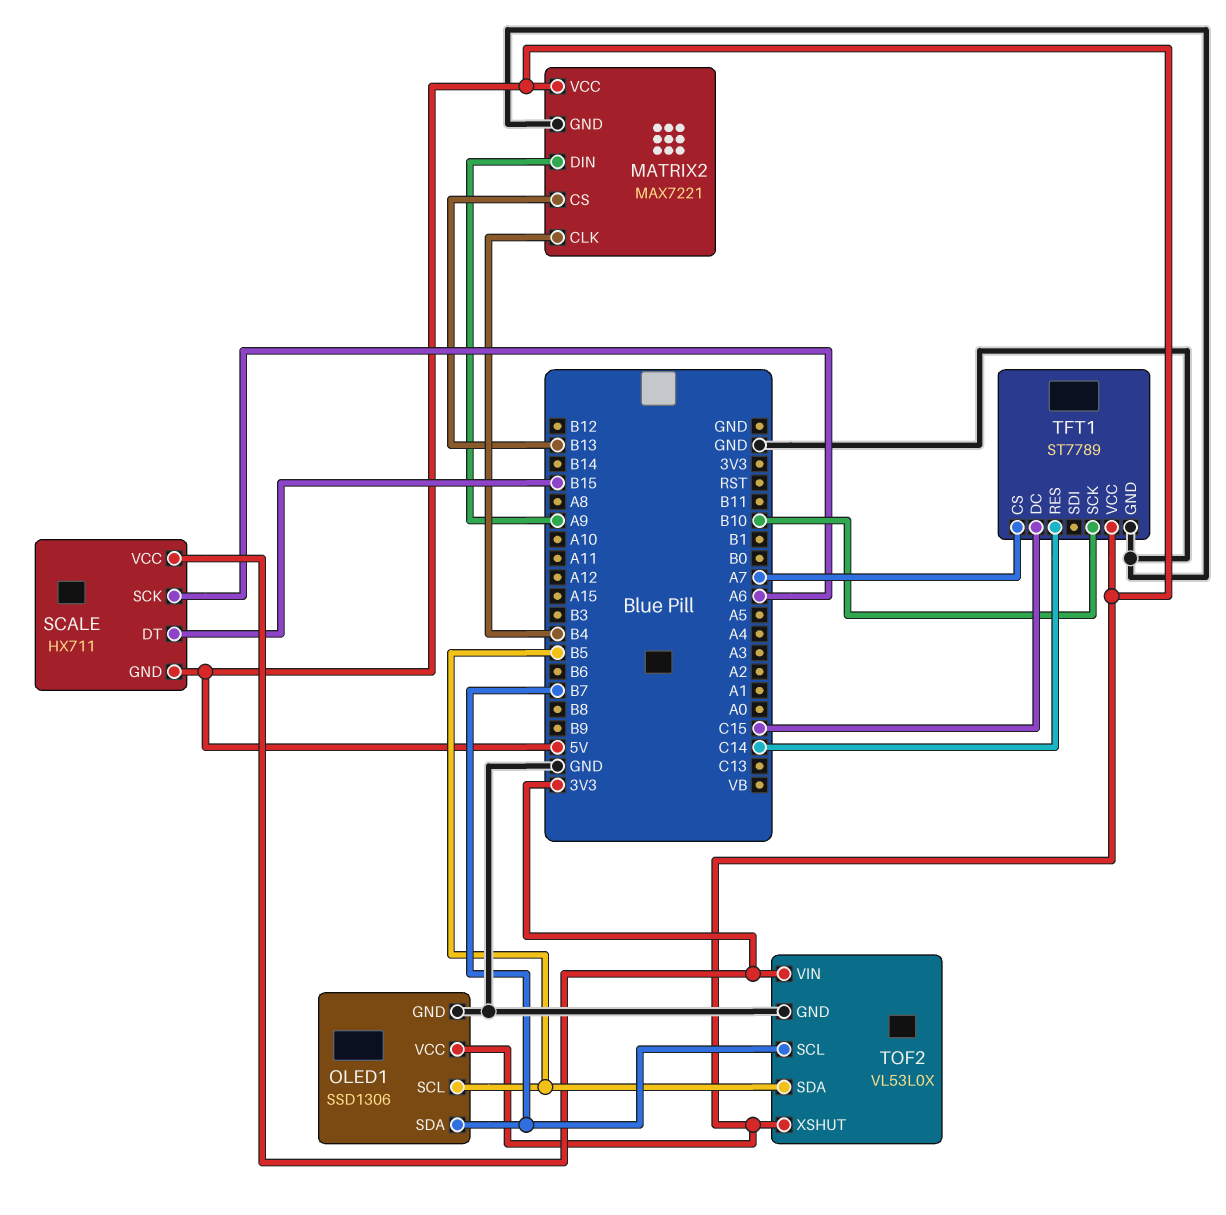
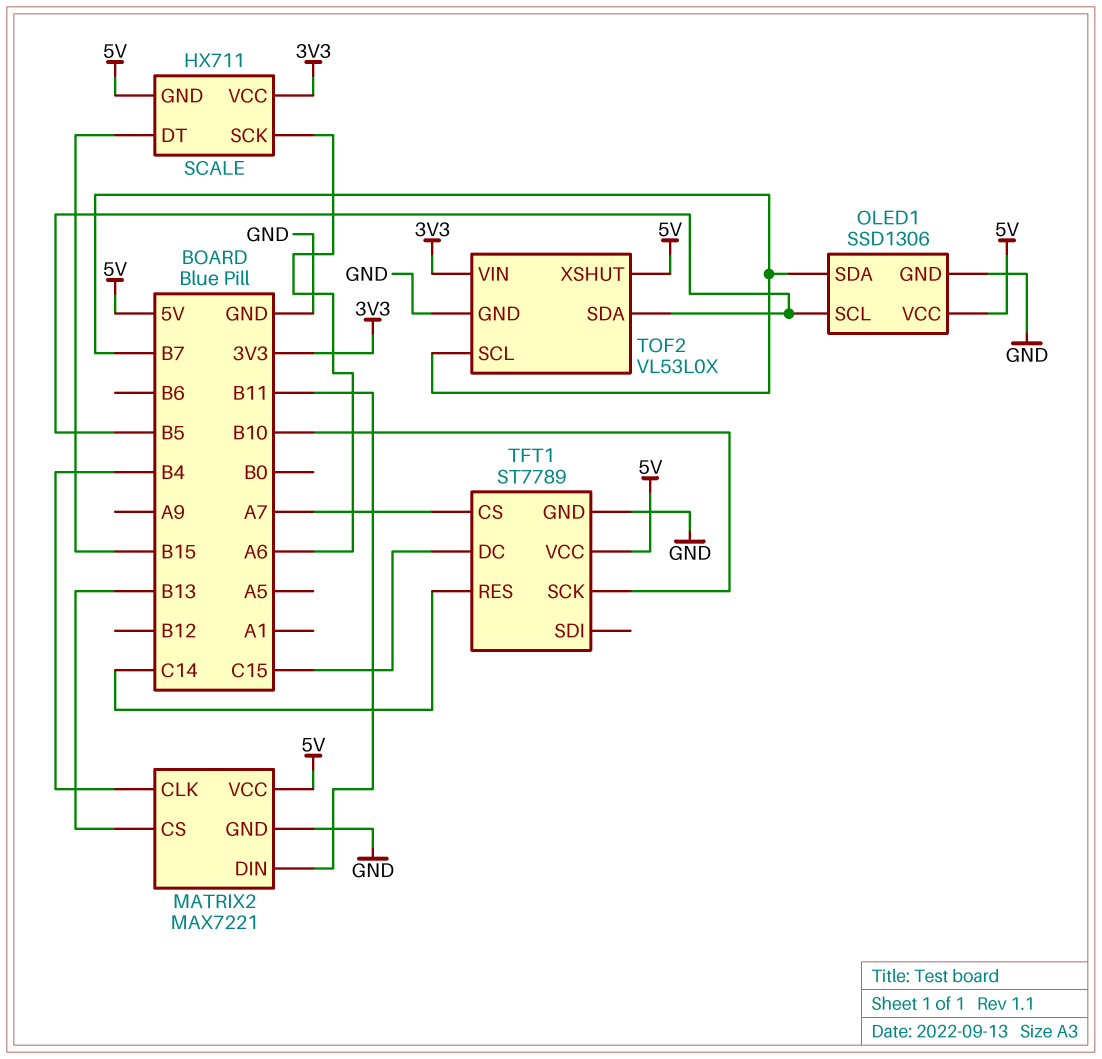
MATRIX2 pin DIN: A9 -> B11

